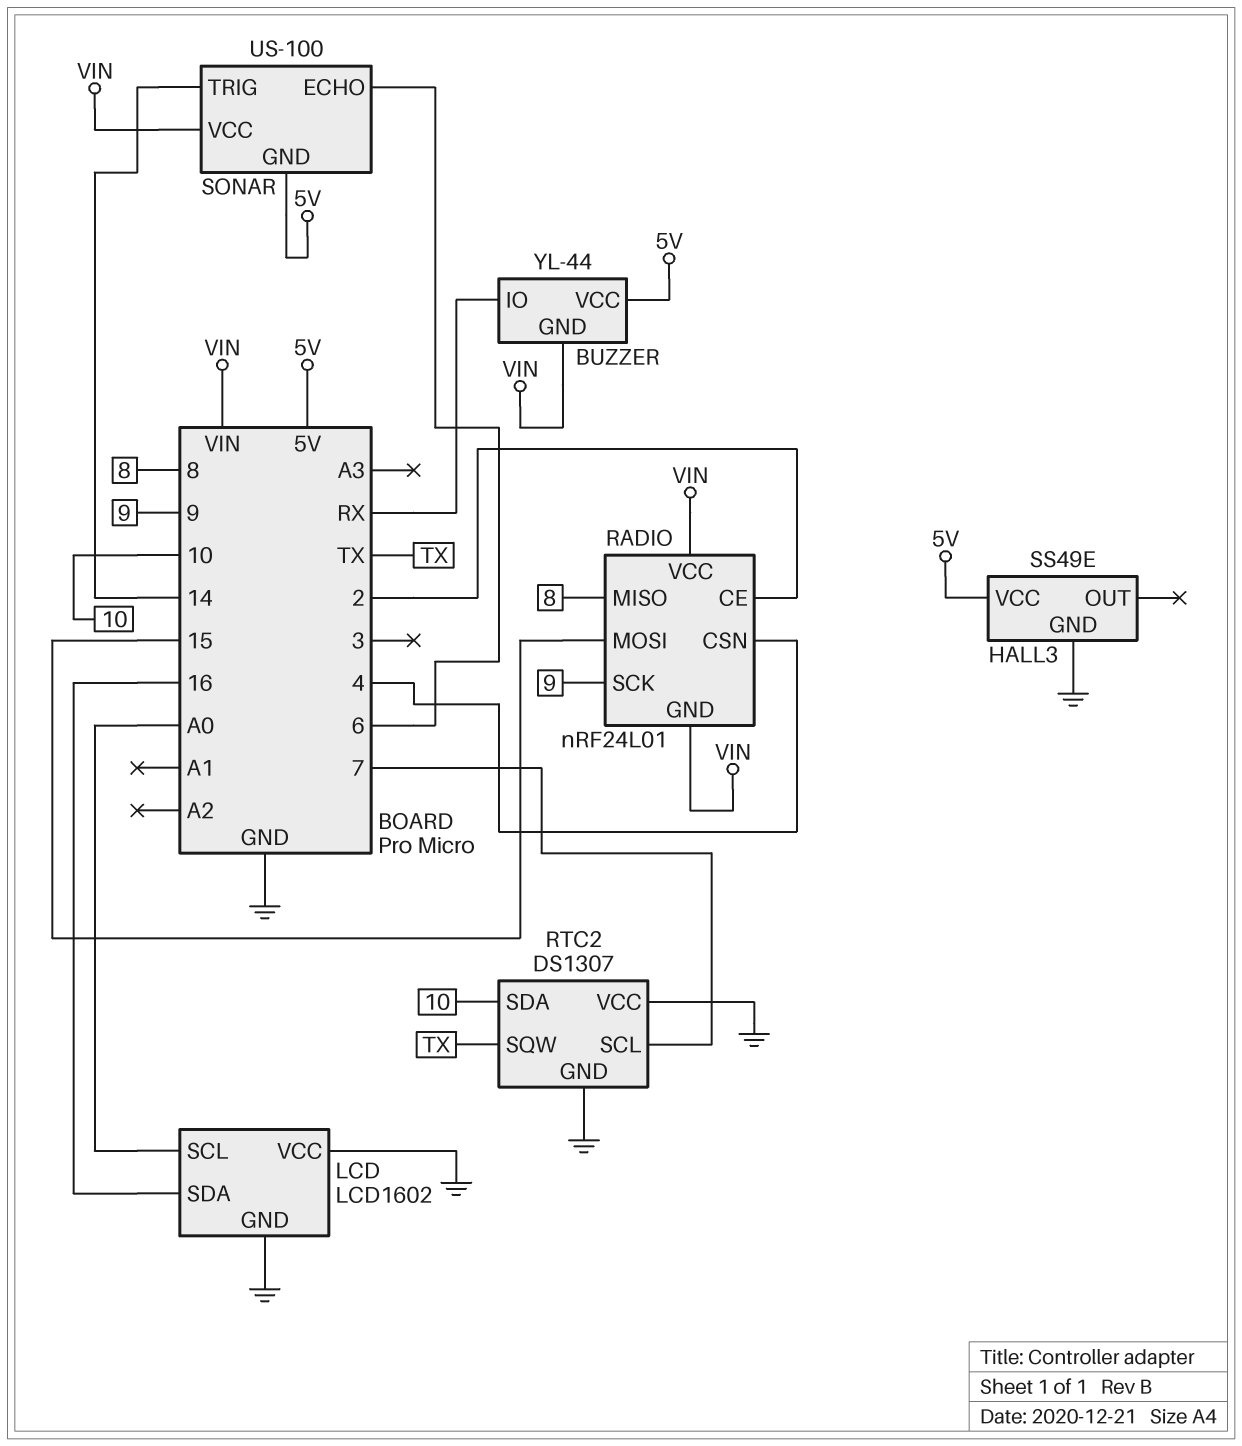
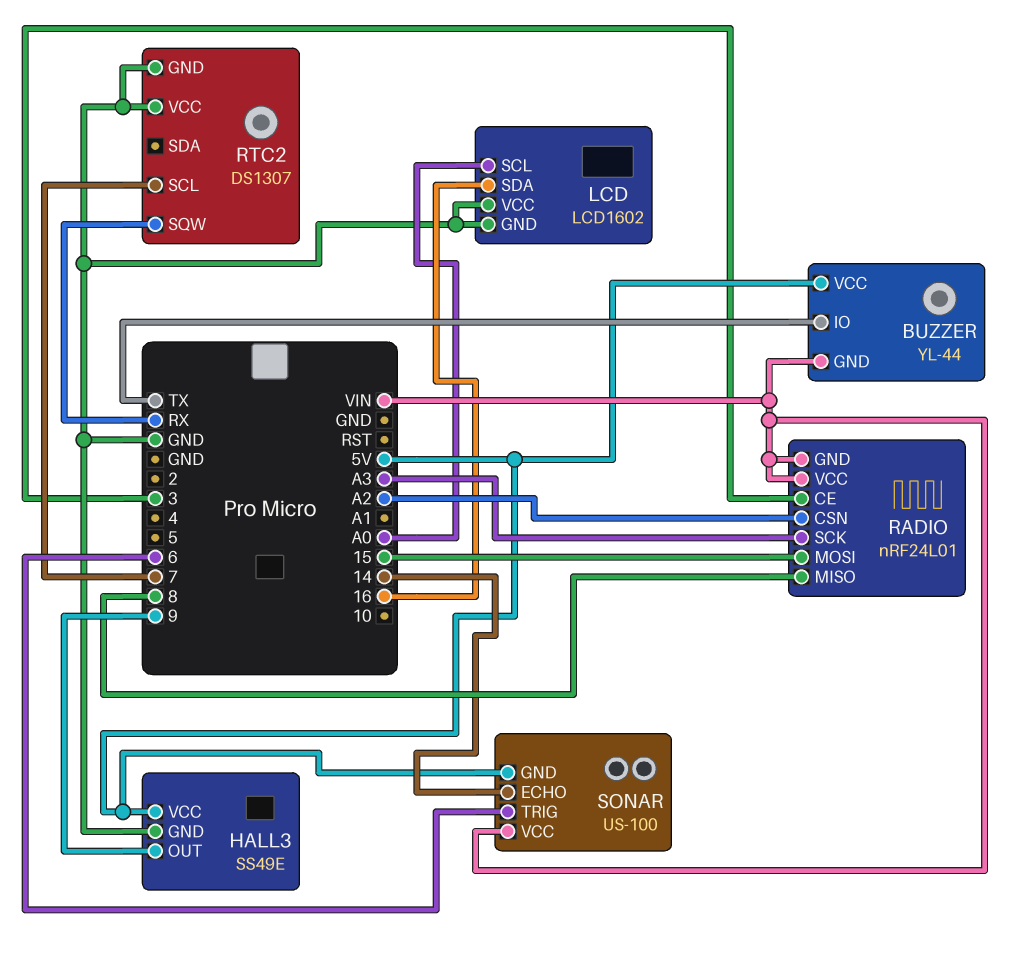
BUZZER pin IO: RX -> TX
HALL3 pin OUT: none -> 9
RADIO pin CE: 2 -> 3
RADIO pin CSN: 4 -> A2
RADIO pin SCK: 9 -> A3
RTC2 pin SDA: 10 -> none
RTC2 pin SQW: TX -> RX
SONAR pin ECHO: 6 -> 14
SONAR pin TRIG: 14 -> 6

